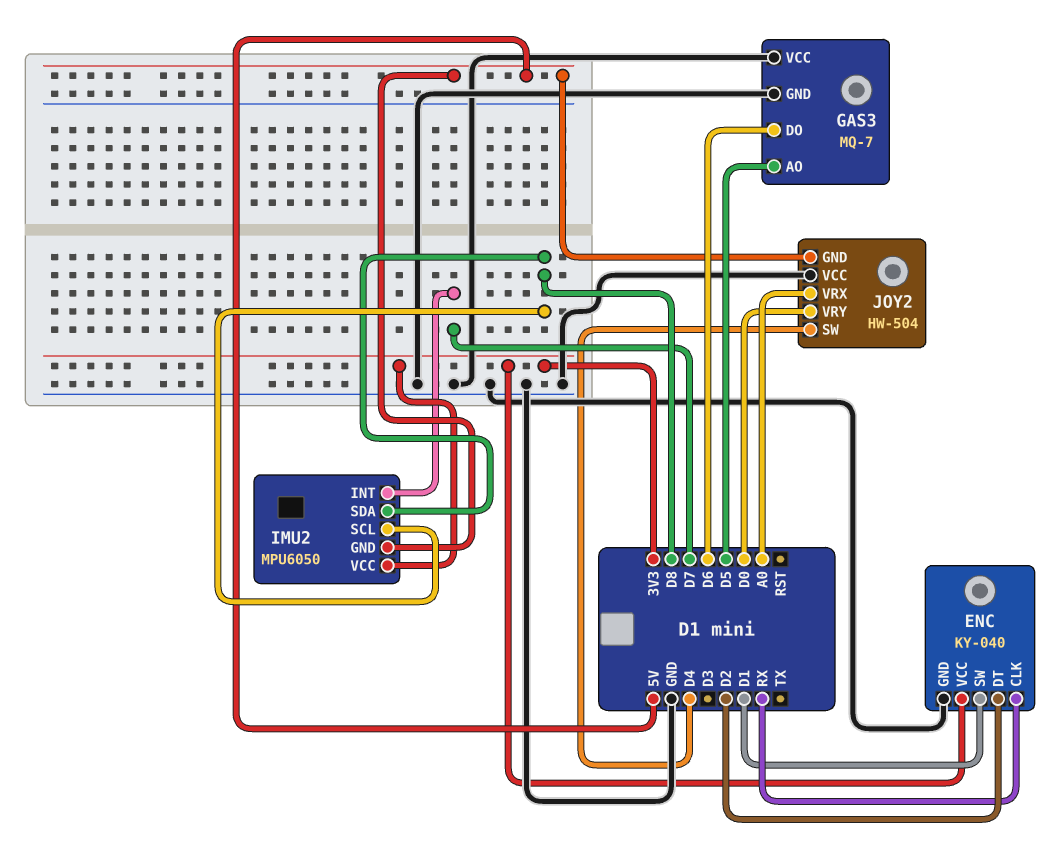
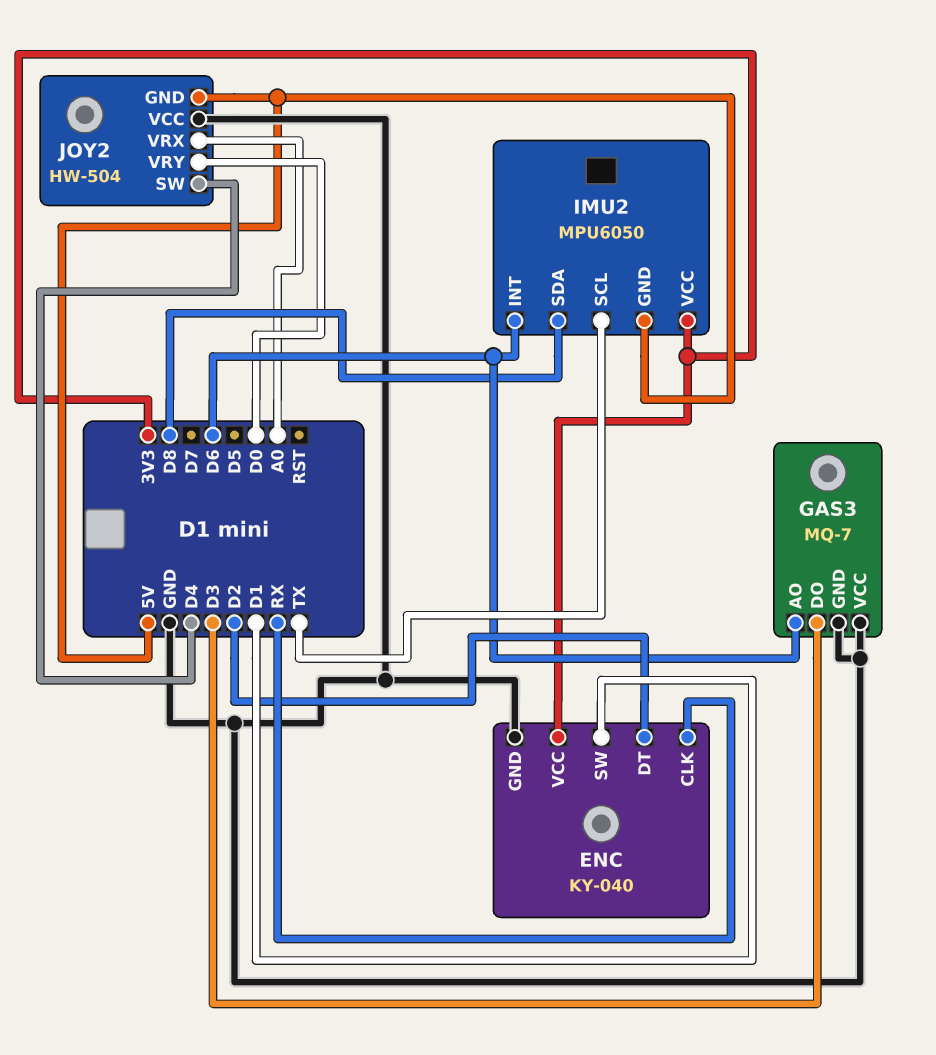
GAS3 pin AO: D5 -> D6
GAS3 pin DO: D6 -> D3
IMU2 pin INT: D7 -> D6
IMU2 pin SCL: D8 -> TX

